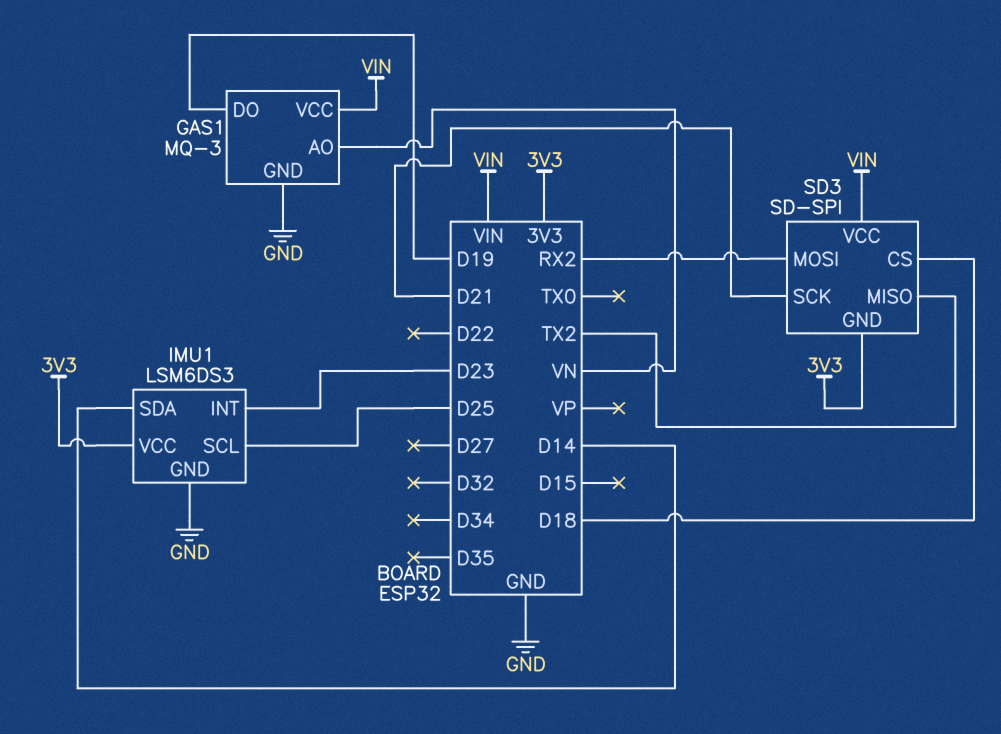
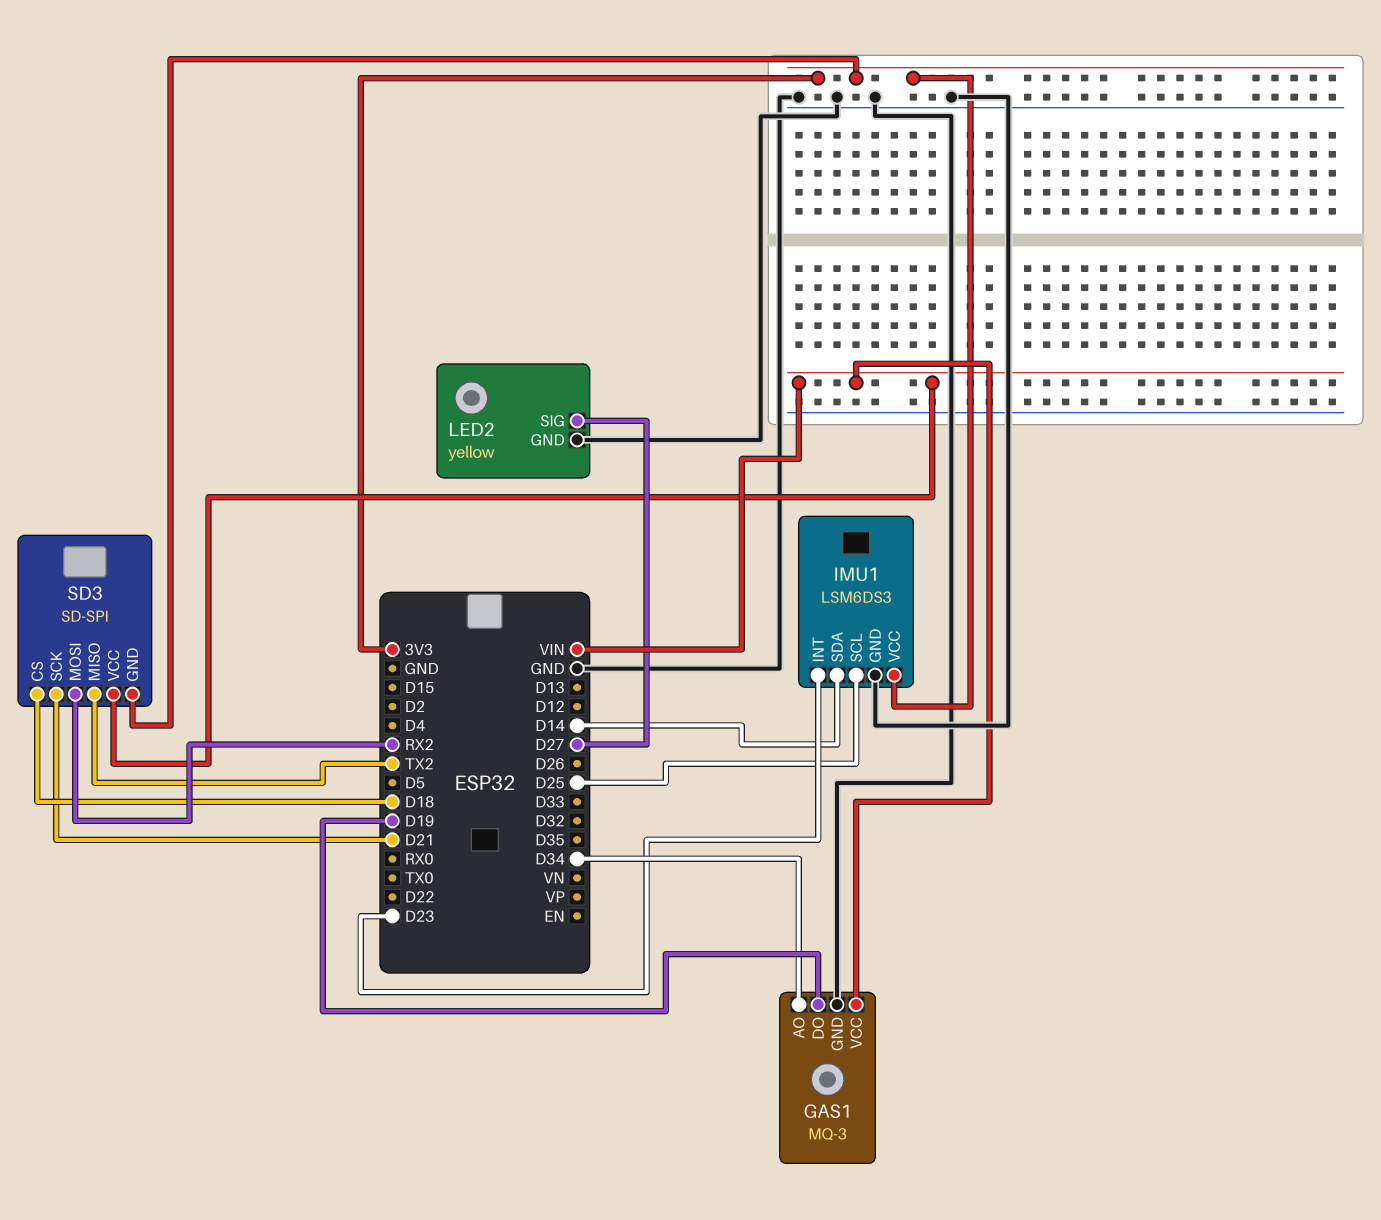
GAS1 pin AO: VN -> D34
LED2: none -> yellow
LED2 pin GND: none -> GND
LED2 pin SIG: none -> D27

